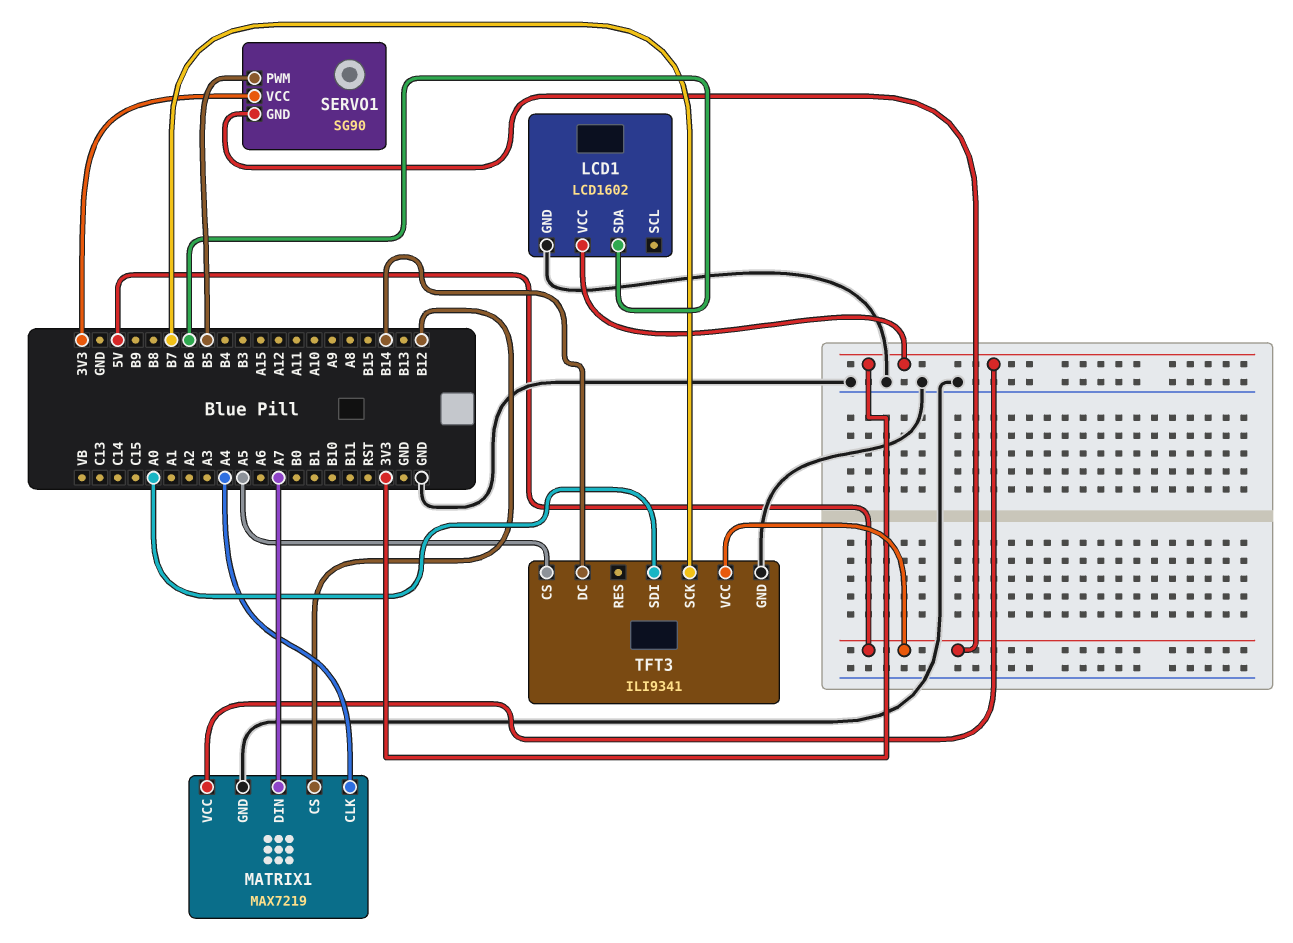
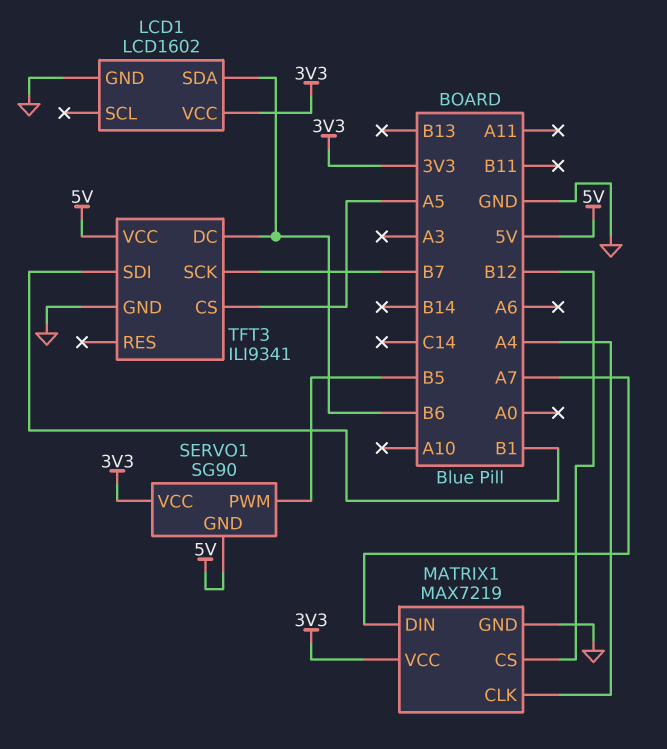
TFT3 pin DC: B14 -> B6
TFT3 pin SDI: A0 -> B1

